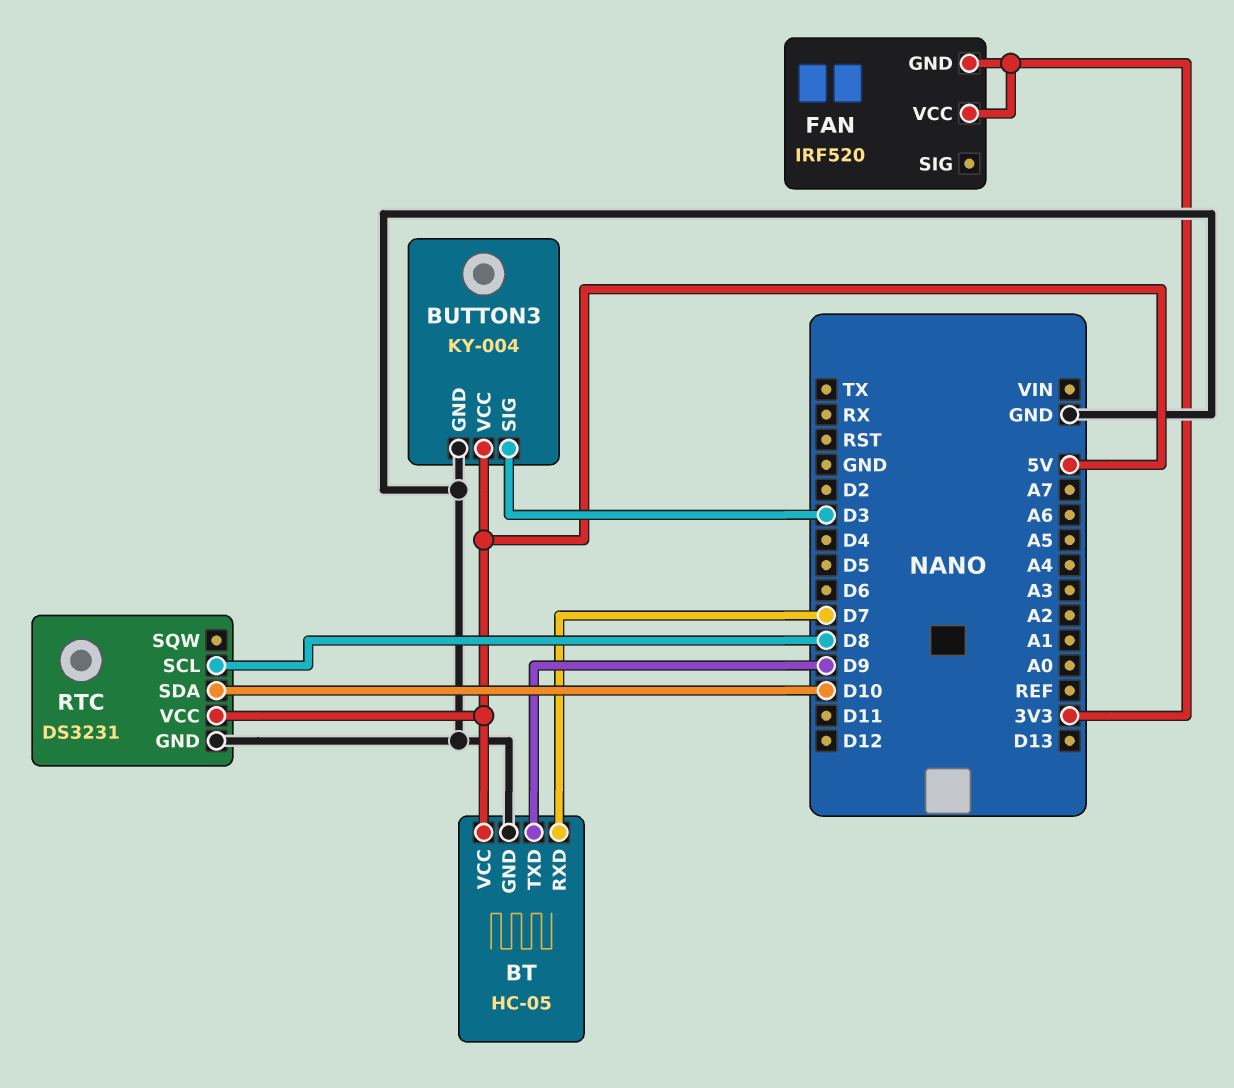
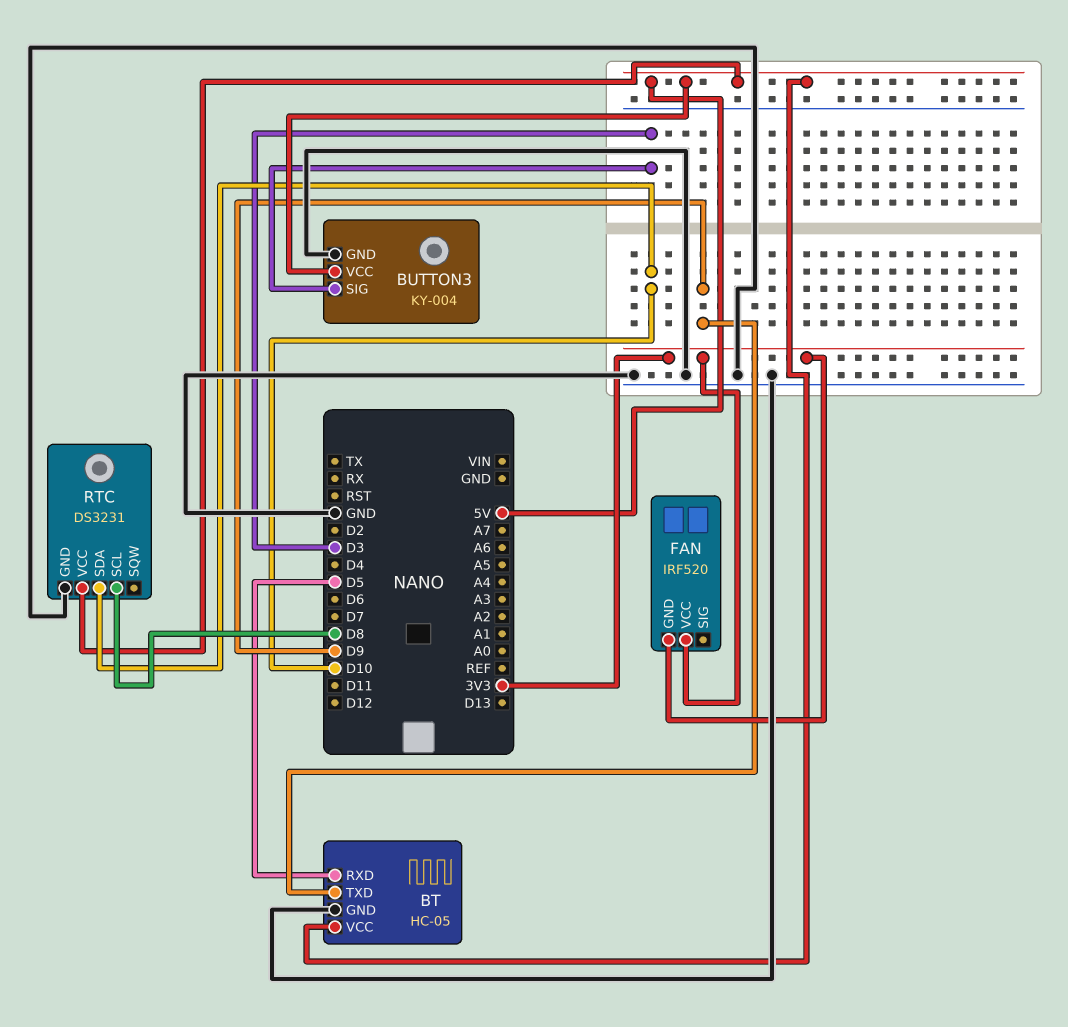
BT pin RXD: D7 -> D5

